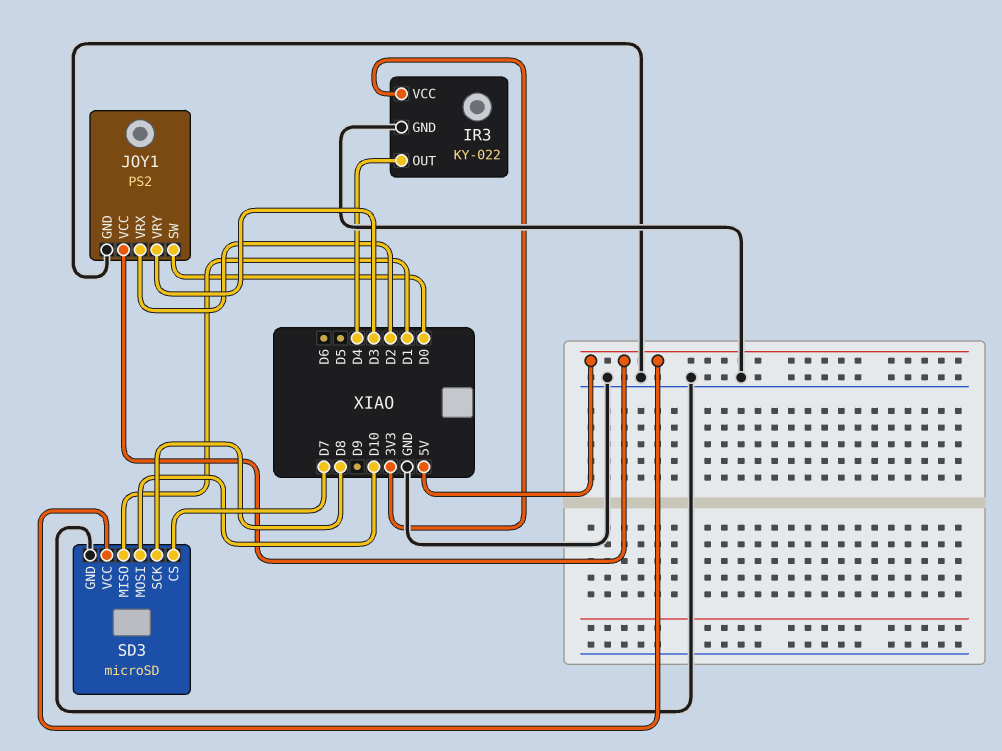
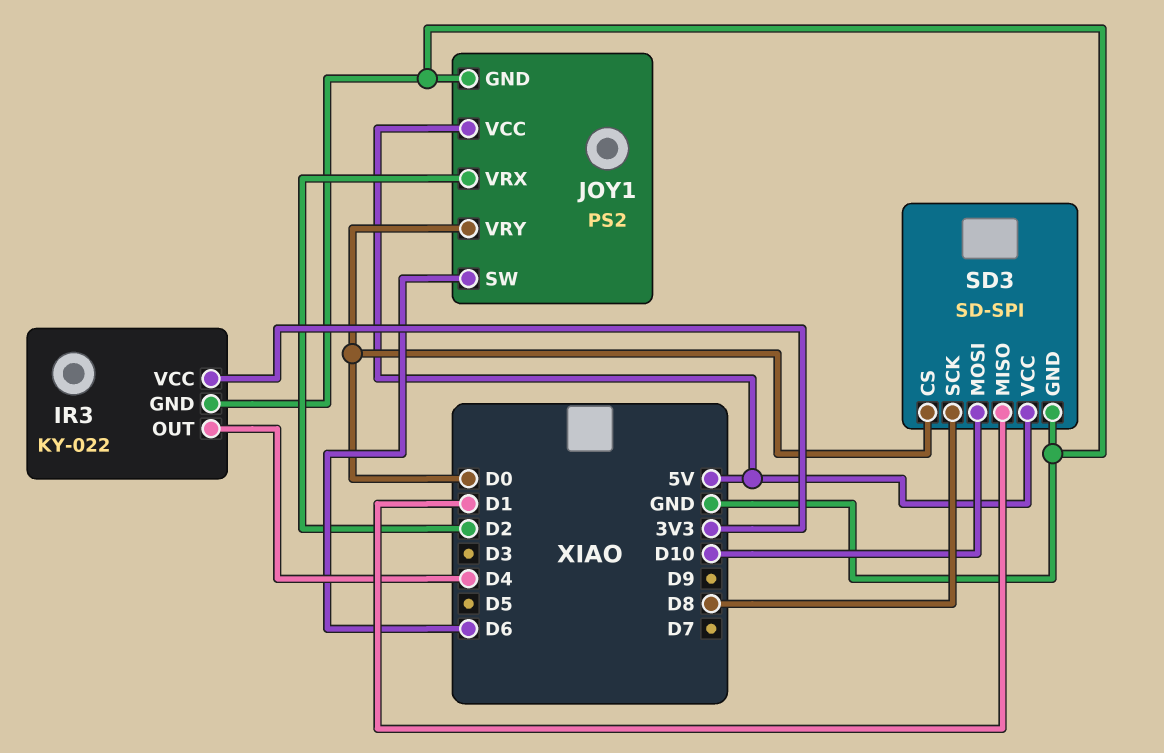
JOY1 pin SW: D0 -> D6
JOY1 pin VRY: D3 -> D0
SD3: microSD -> SD-SPI
SD3 pin CS: D7 -> D0

